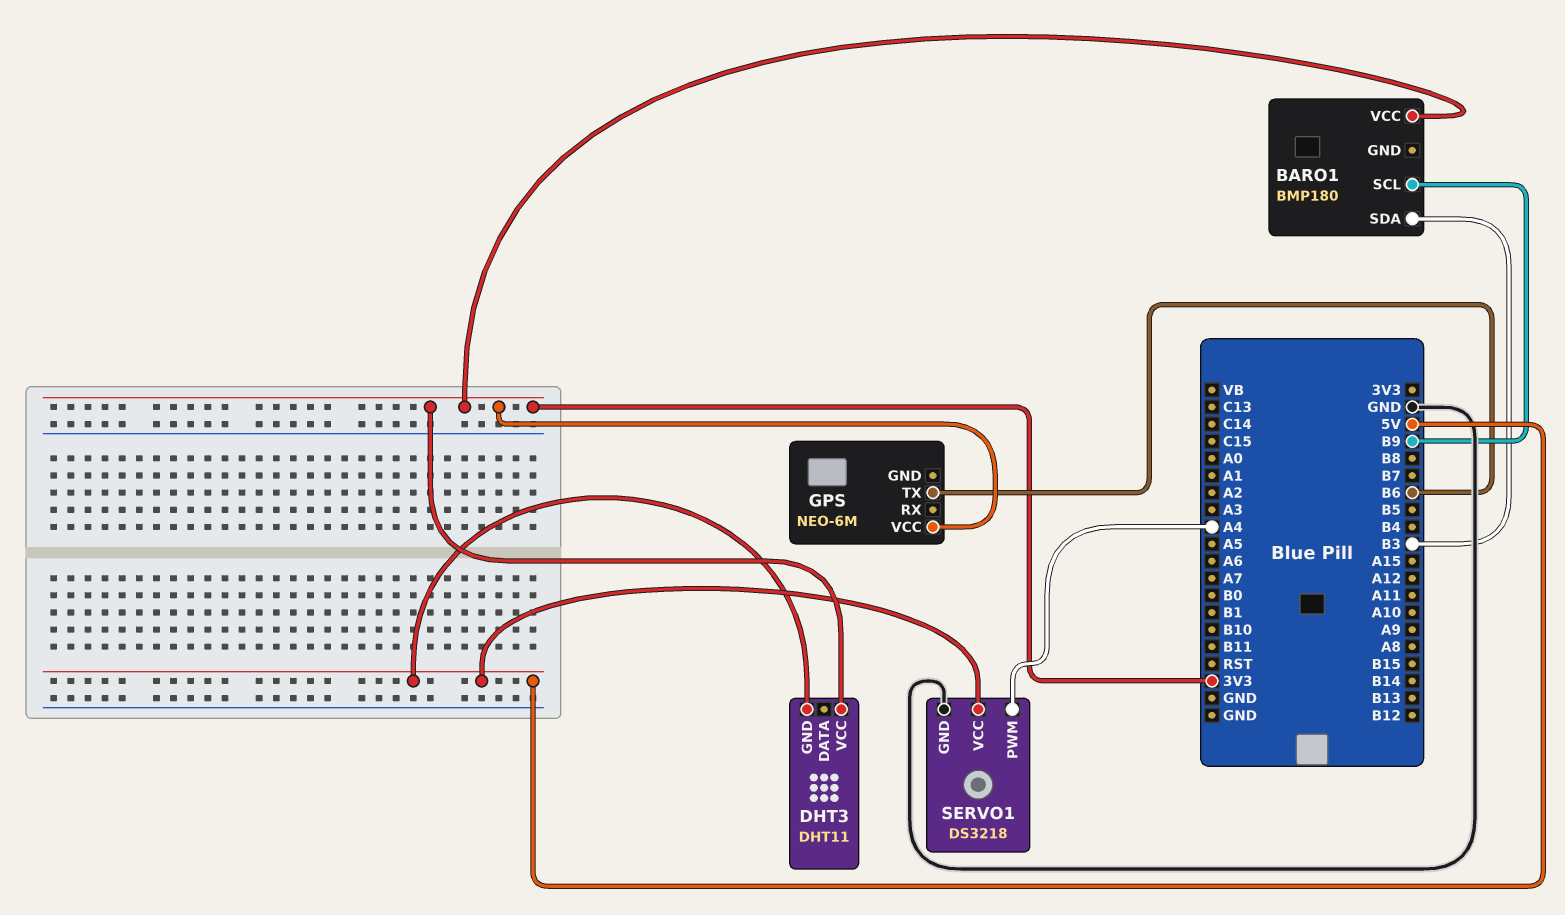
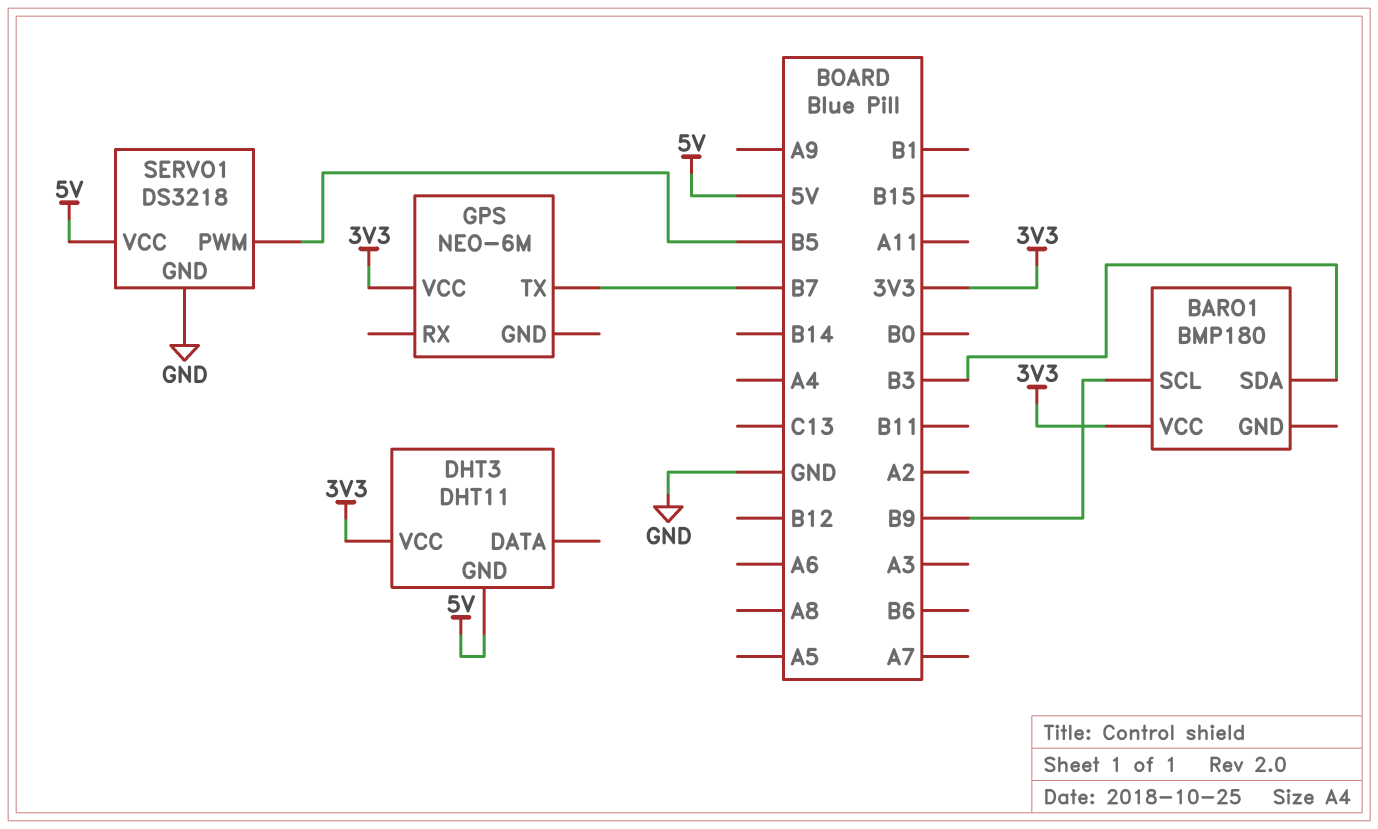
GPS pin TX: B6 -> B7
SERVO1 pin PWM: A4 -> B5

